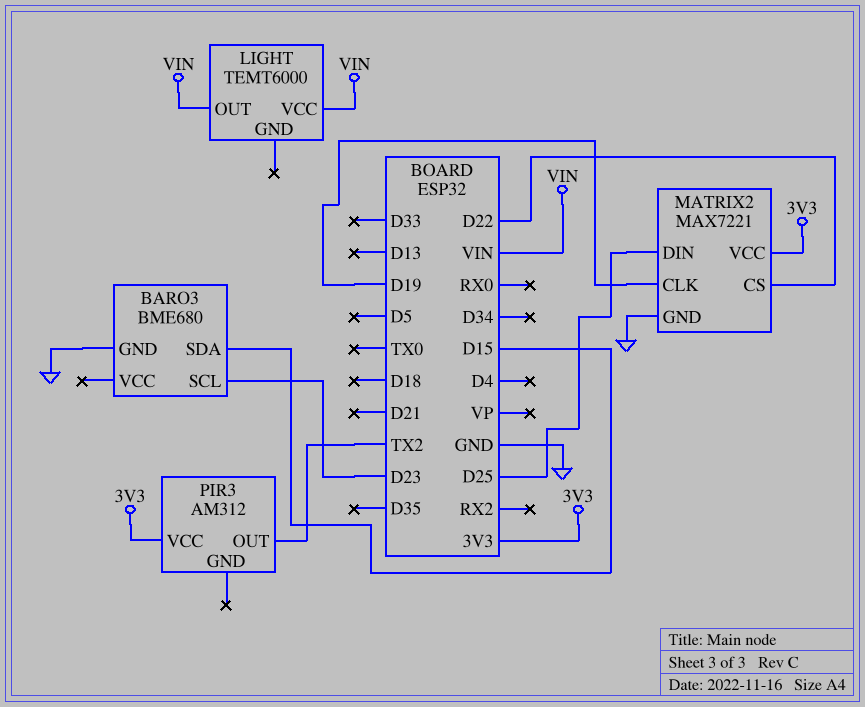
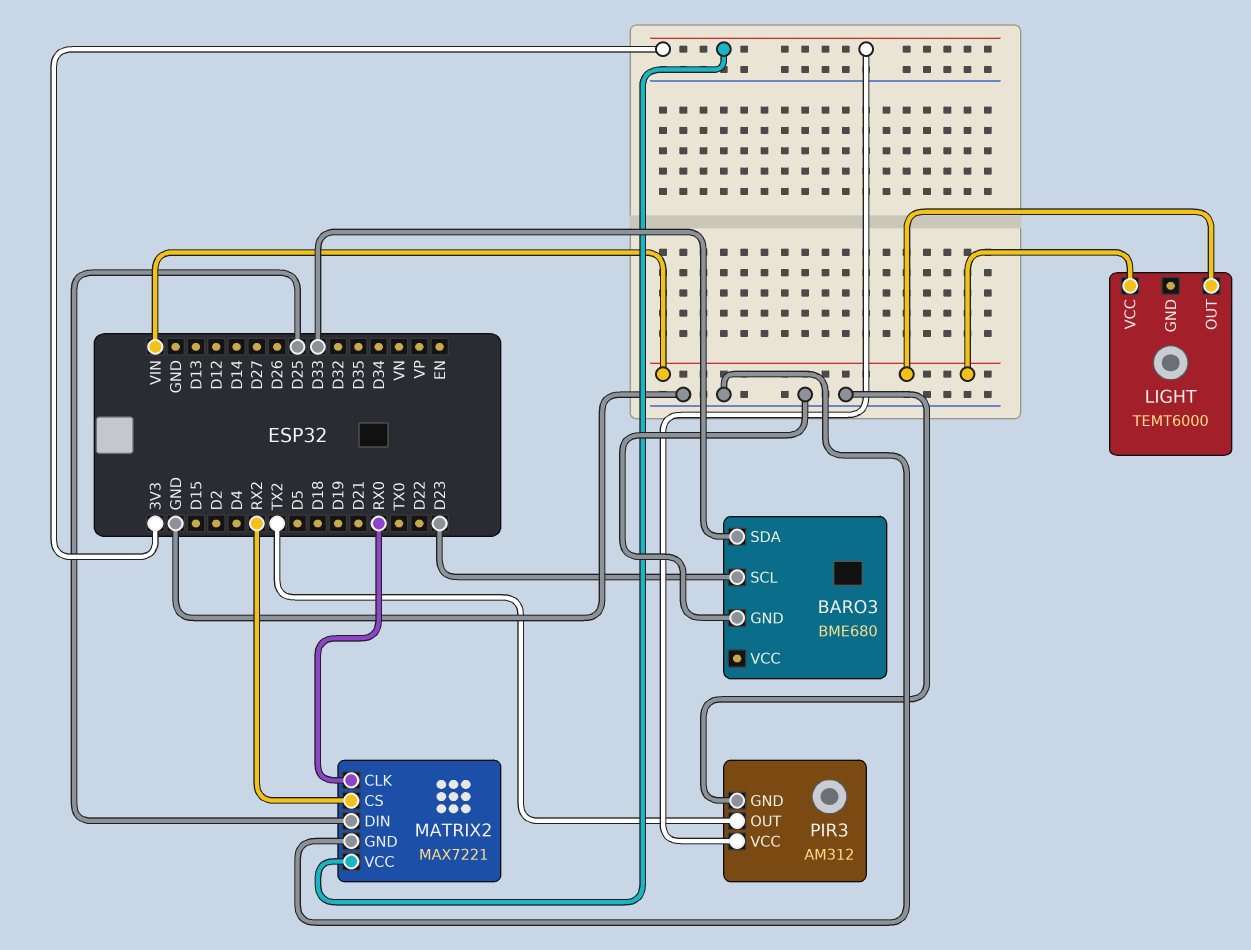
BARO3 pin SDA: D15 -> D33
MATRIX2 pin CLK: D19 -> RX0
MATRIX2 pin CS: D22 -> RX2
PIR3 pin GND: none -> GND

